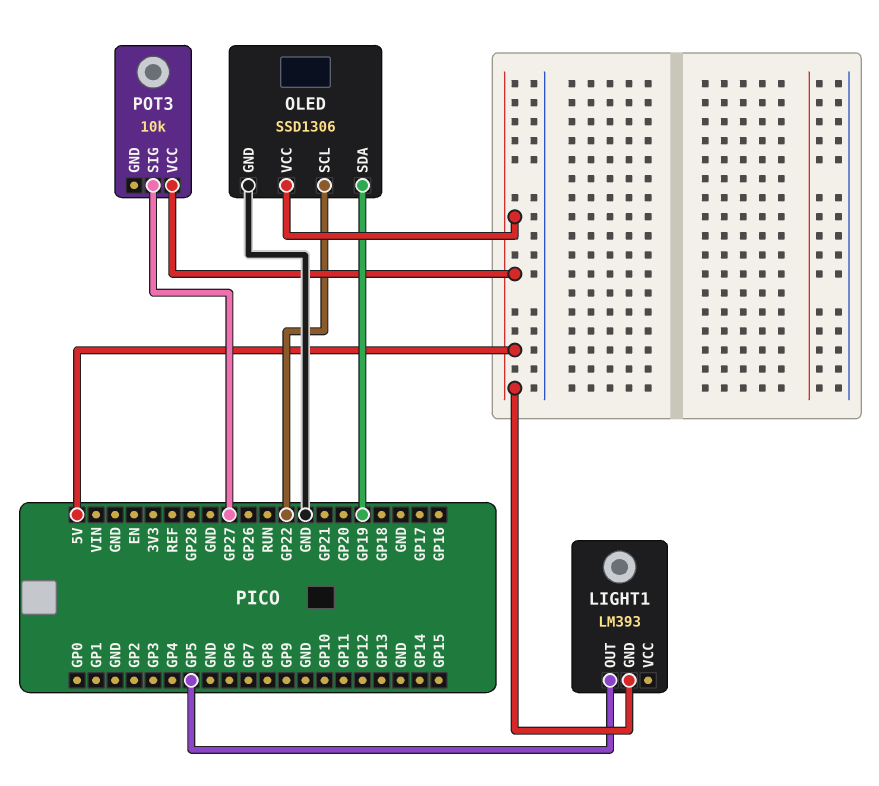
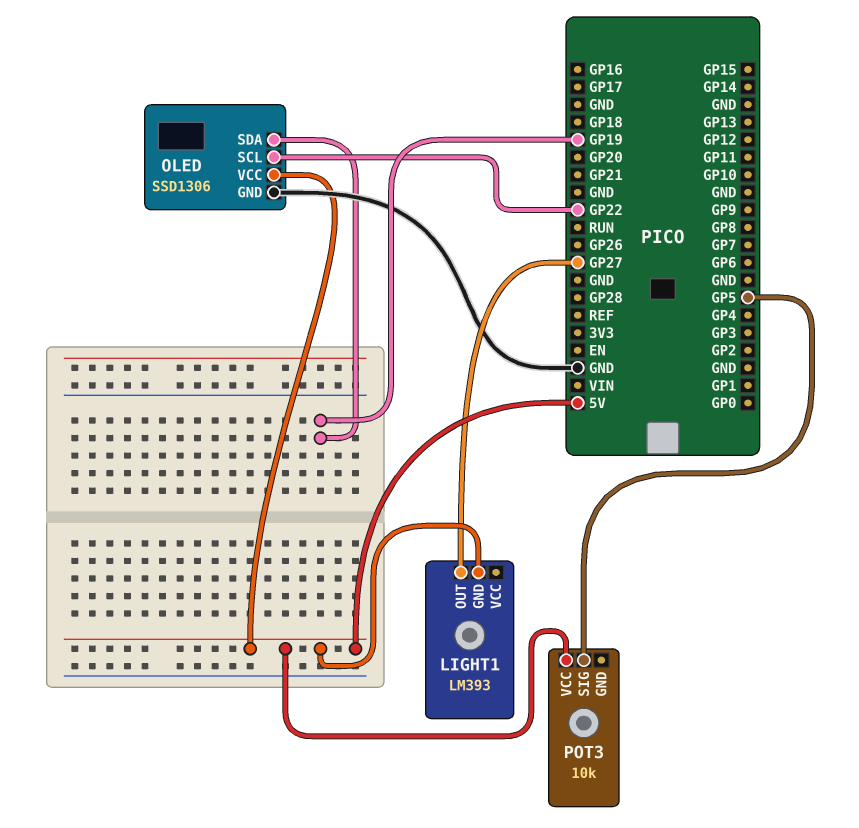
LIGHT1 pin OUT: GP5 -> GP27
POT3 pin SIG: GP27 -> GP5

